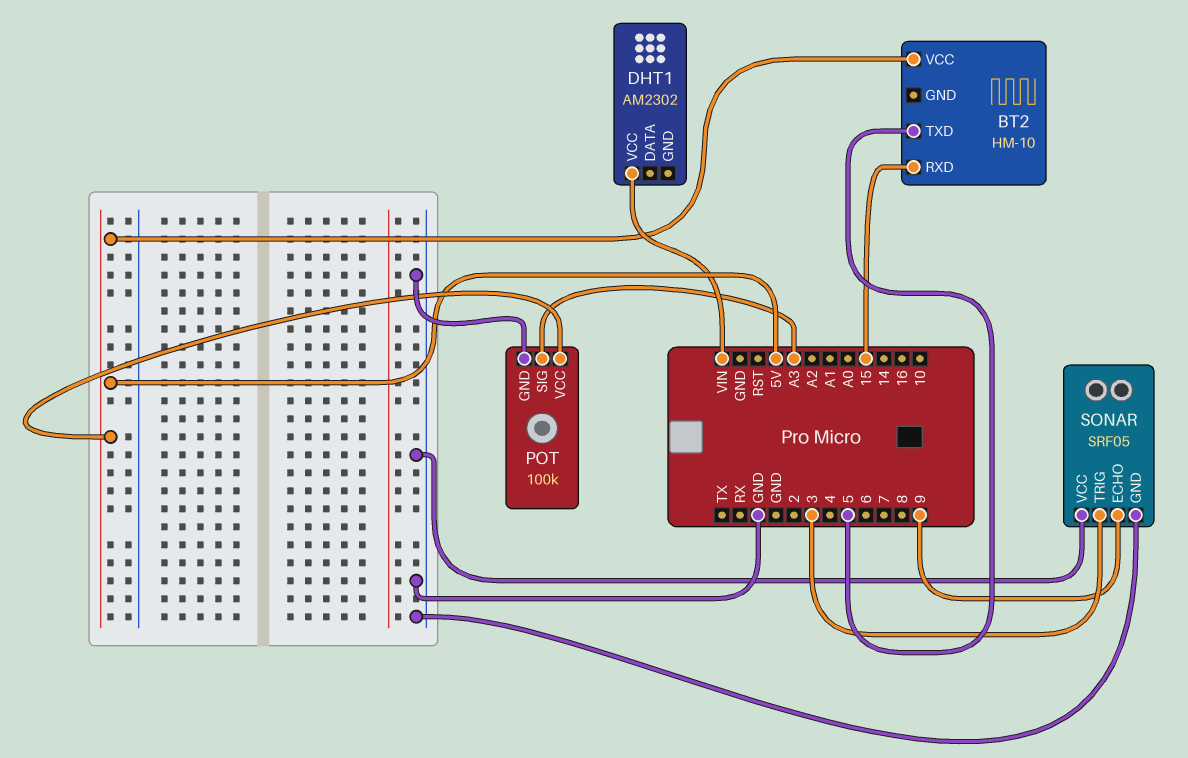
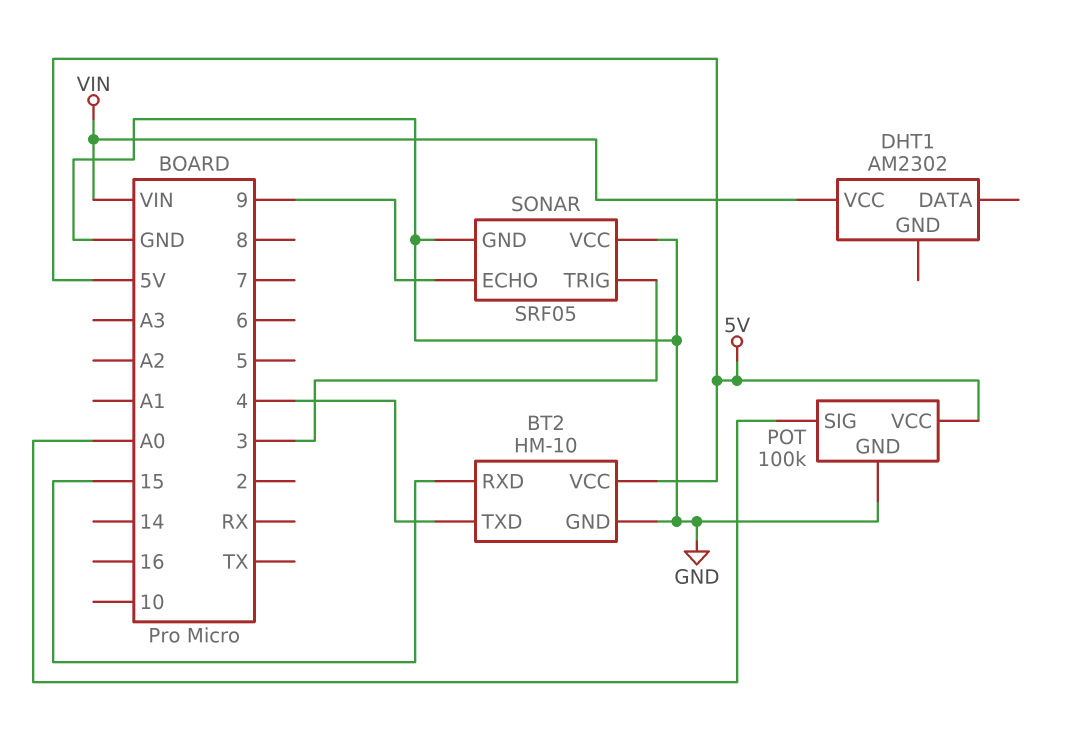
BT2 pin GND: none -> GND
BT2 pin TXD: 5 -> 4
POT pin SIG: A3 -> A0

